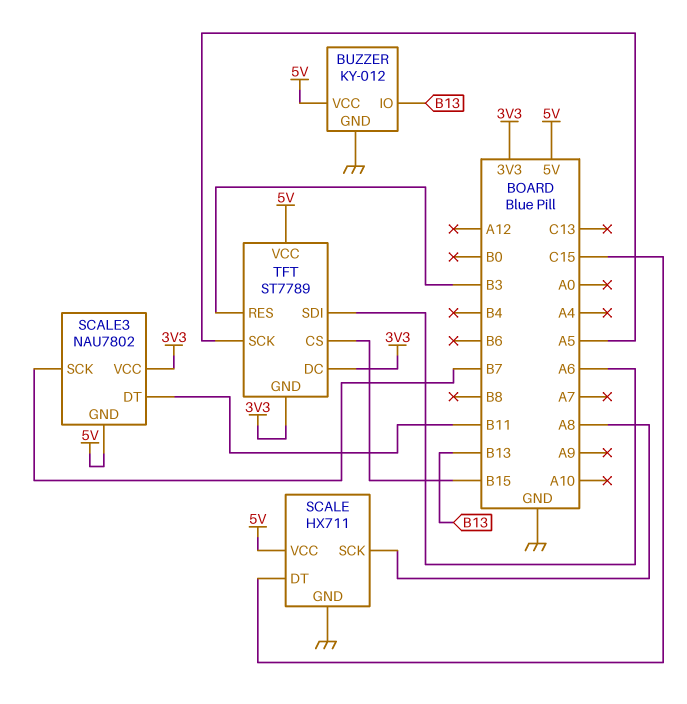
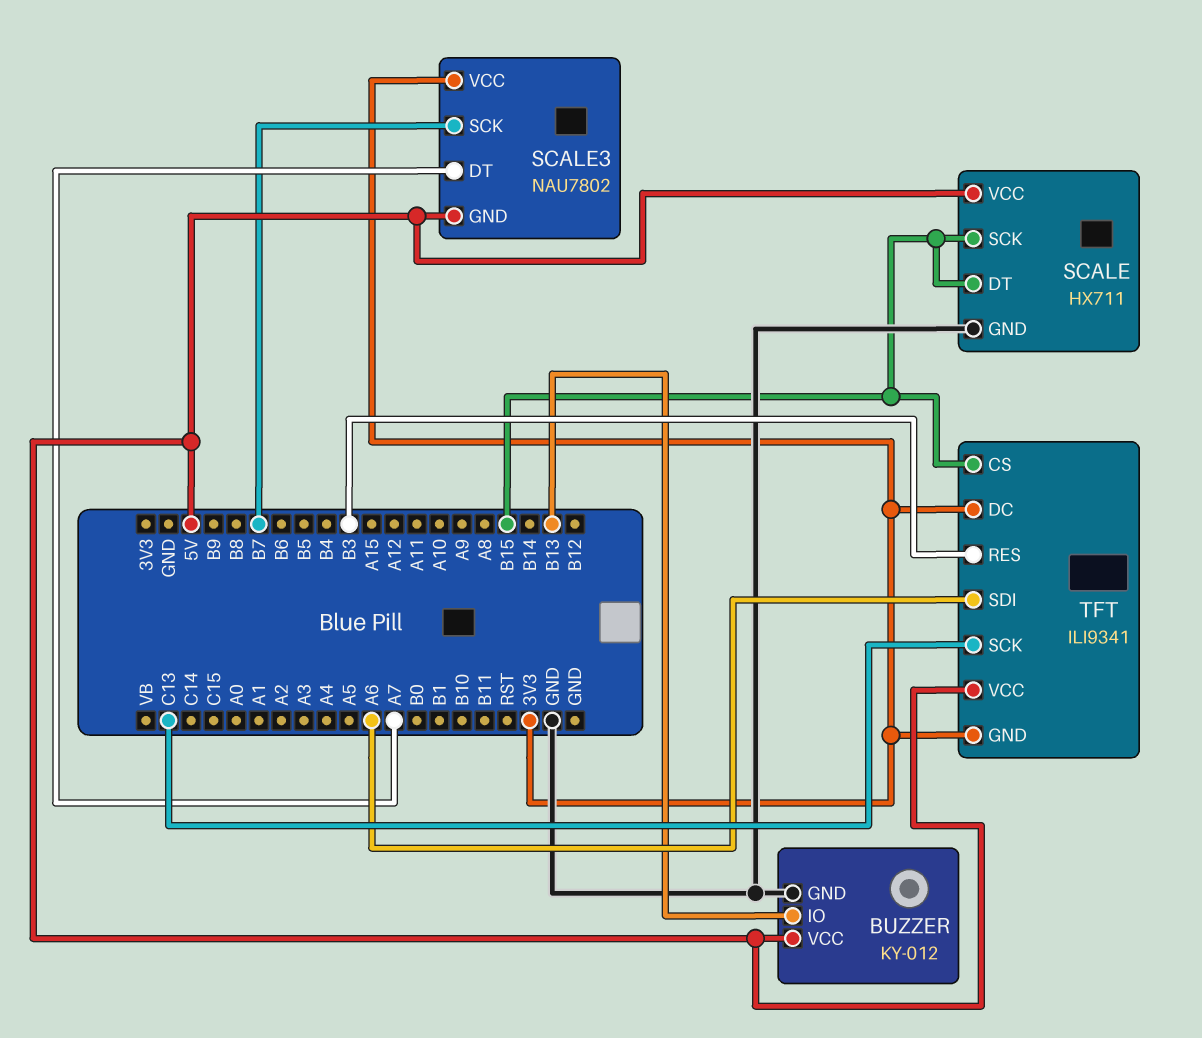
SCALE pin DT: C15 -> B15
SCALE pin SCK: A8 -> B15
SCALE3 pin DT: B11 -> A7
TFT: ST7789 -> ILI9341
TFT pin SCK: A5 -> C13

